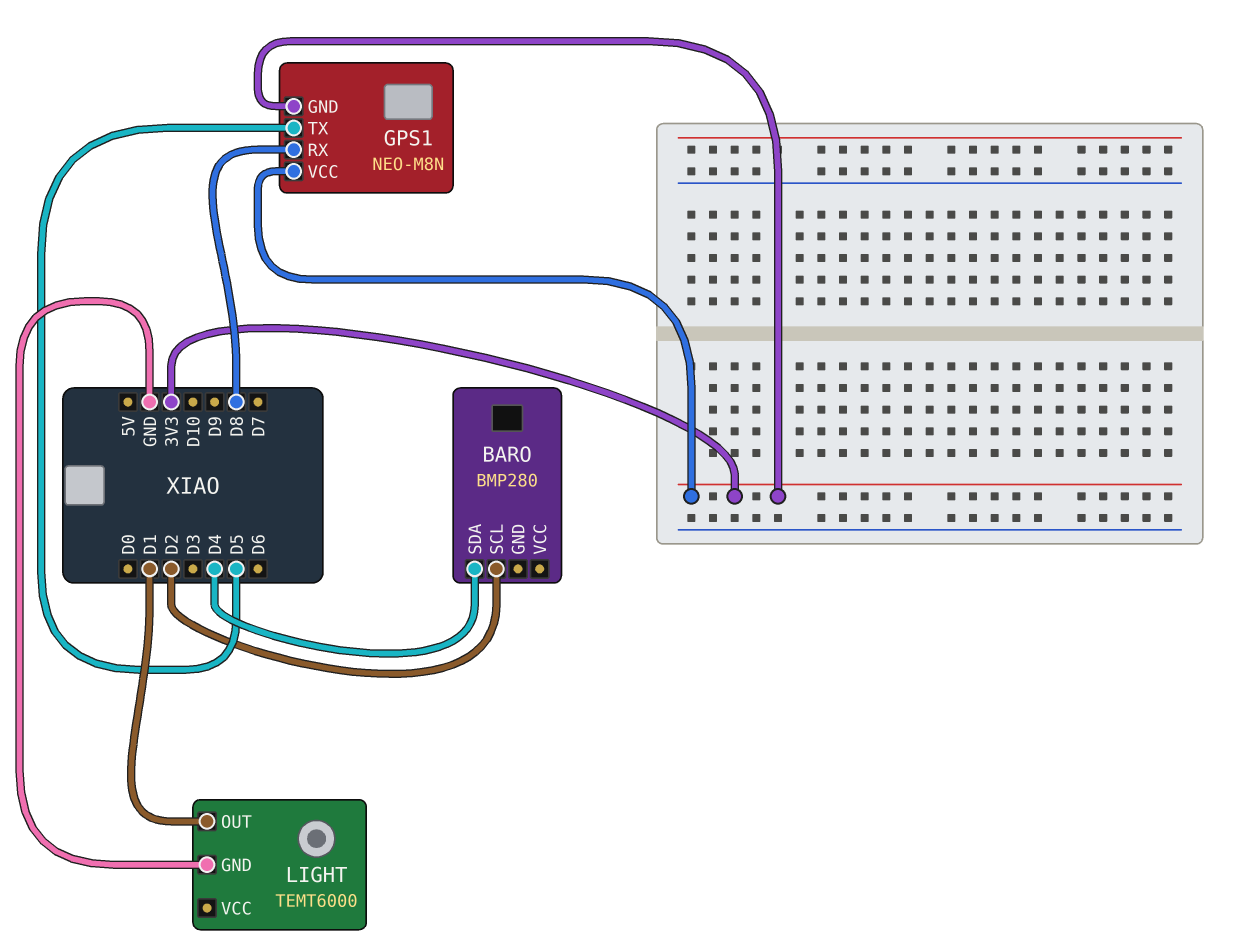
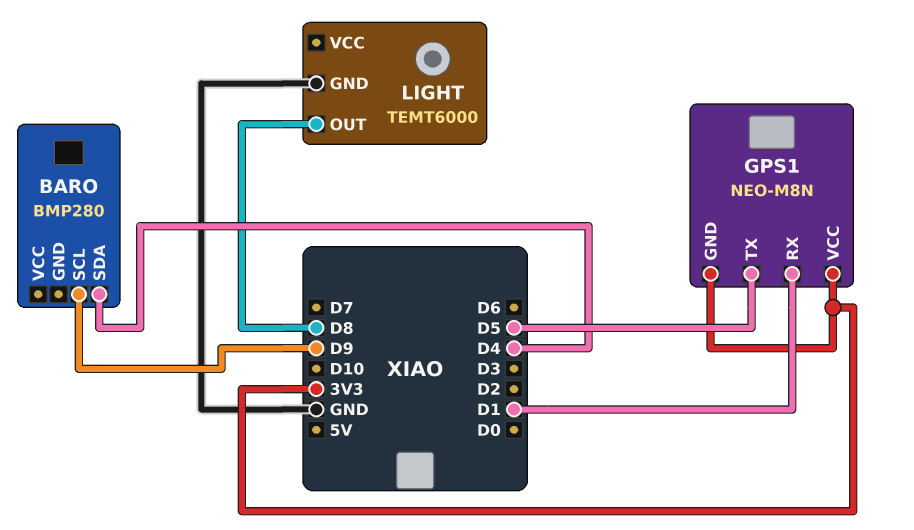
BARO pin SCL: D2 -> D9
GPS1 pin RX: D8 -> D1
LIGHT pin OUT: D1 -> D8

